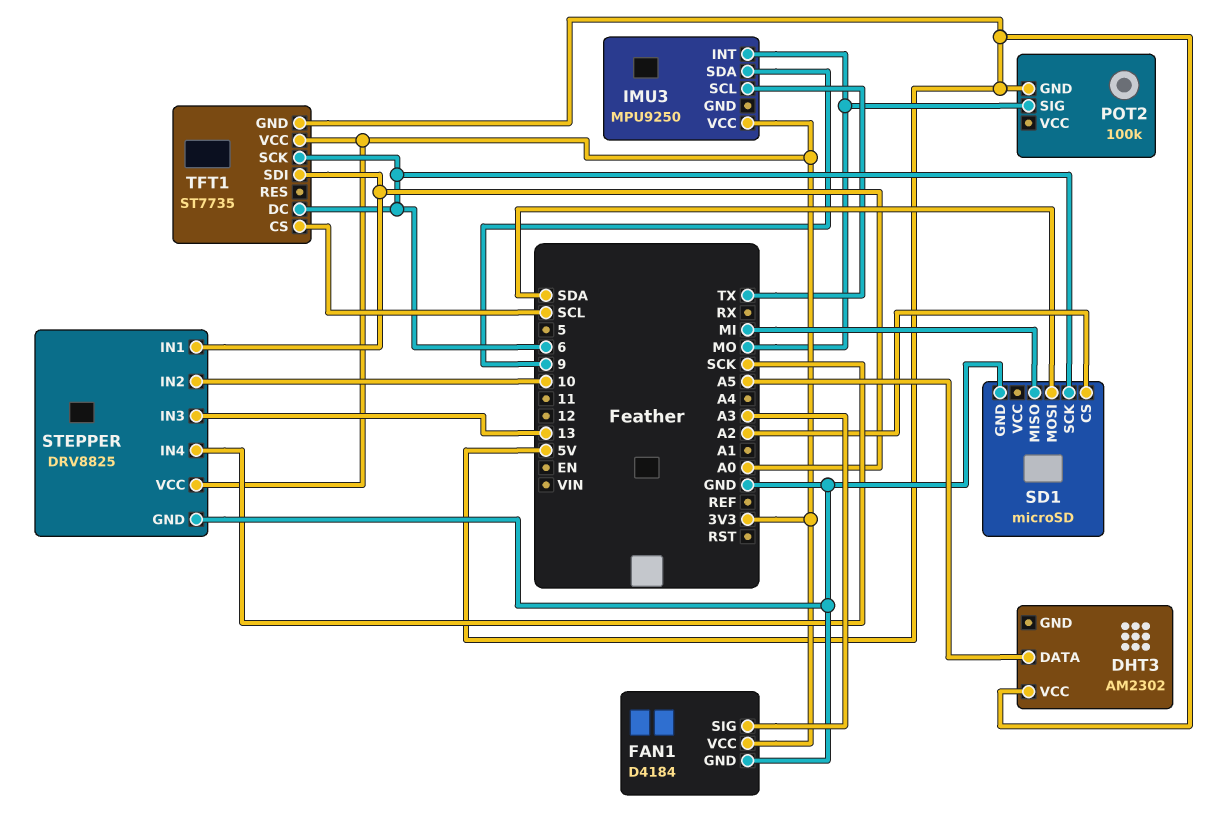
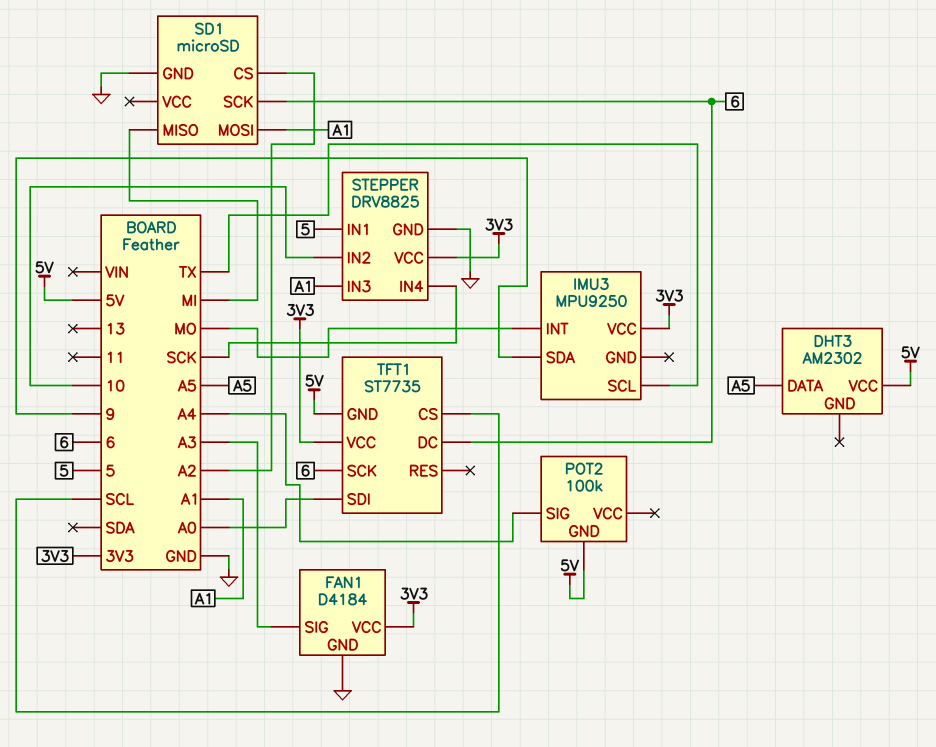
POT2 pin SIG: MO -> A4
SD1 pin MOSI: SDA -> A1
STEPPER pin IN1: A0 -> 5
STEPPER pin IN3: 13 -> A1

